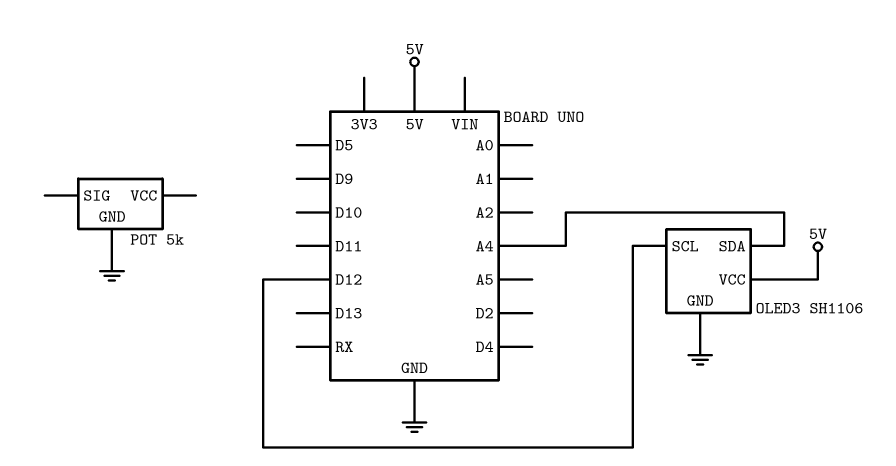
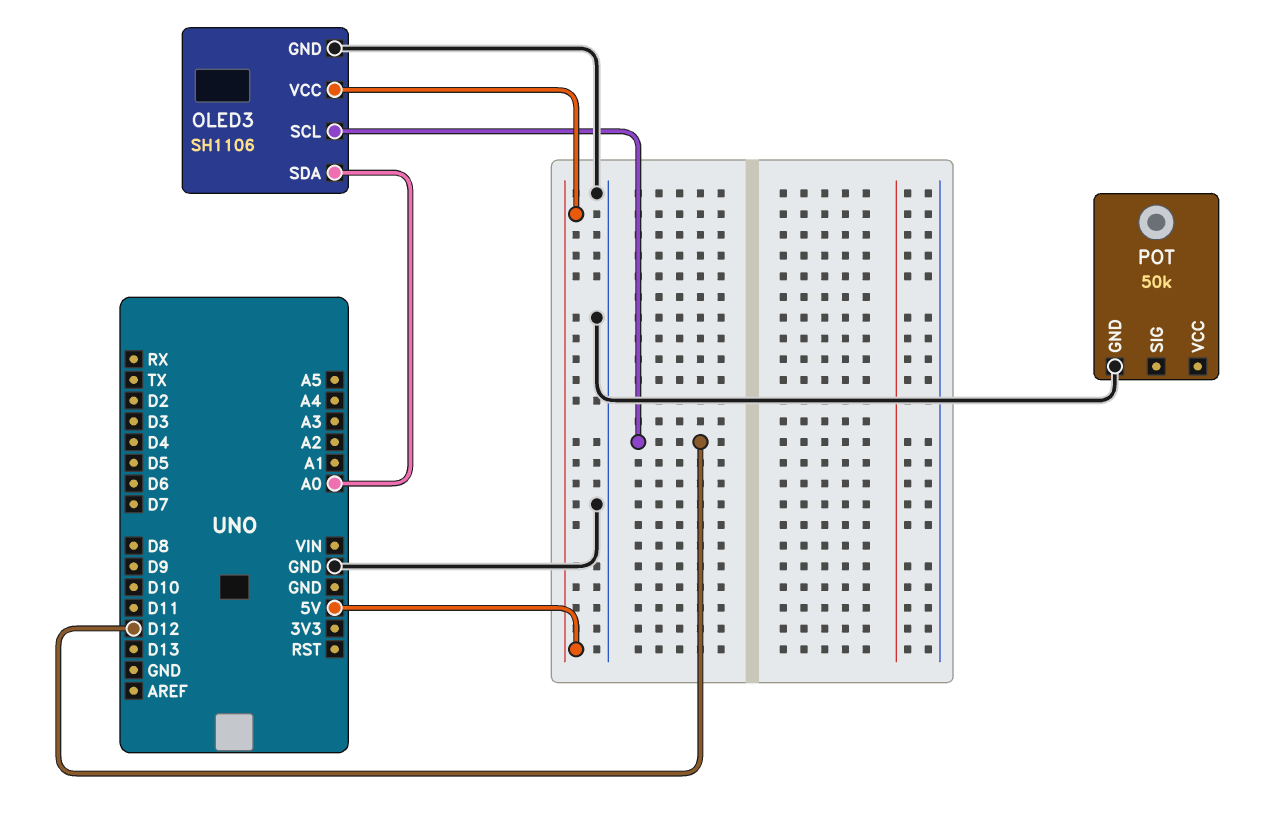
OLED3 pin SDA: A4 -> A0
POT: 5k -> 50k

